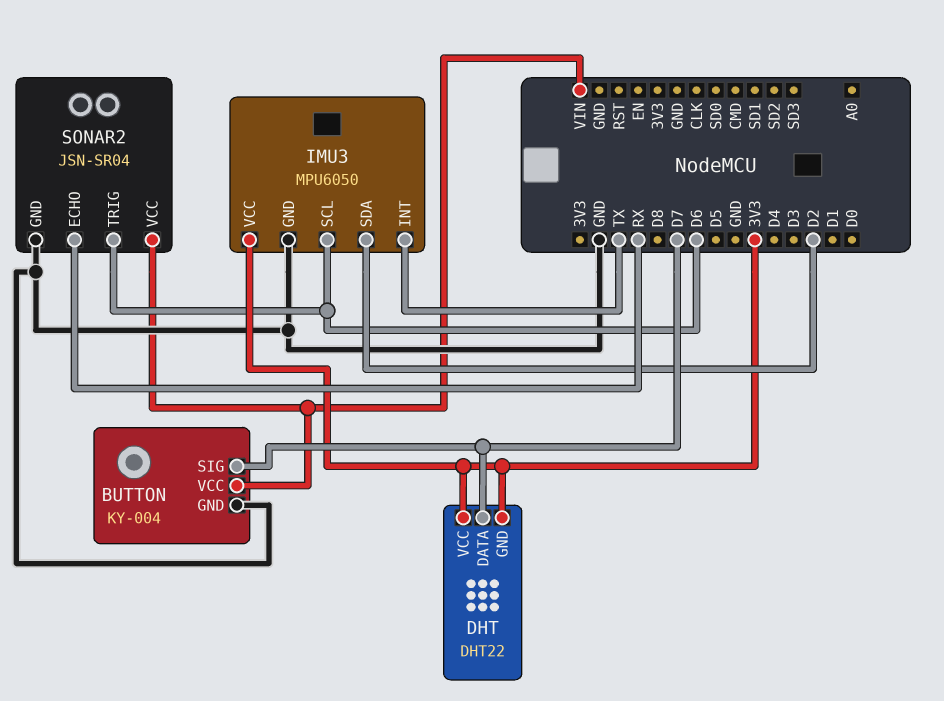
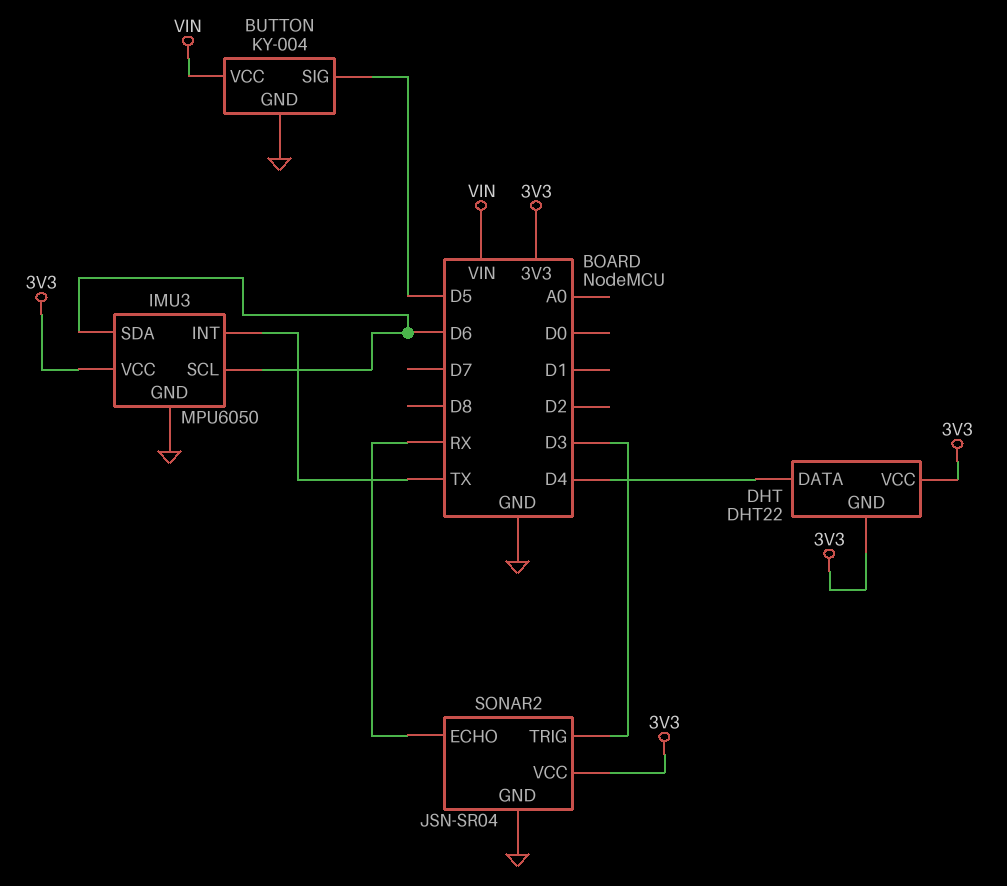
BUTTON pin SIG: D7 -> D5
DHT pin DATA: D7 -> D4
IMU3 pin SDA: D2 -> D6
SONAR2 pin TRIG: D6 -> D3
SONAR2 pin VCC: VIN -> 3V3

